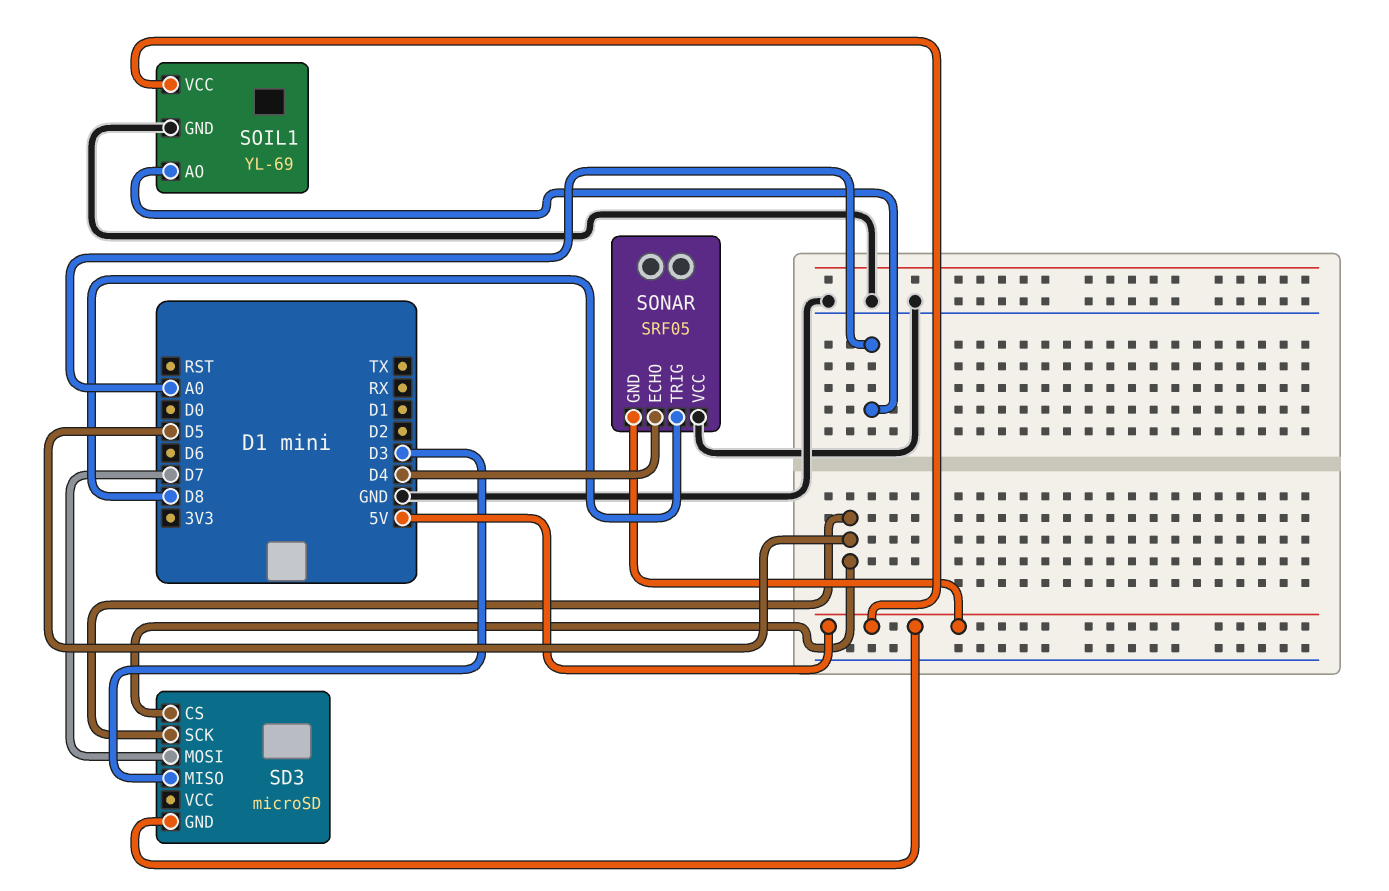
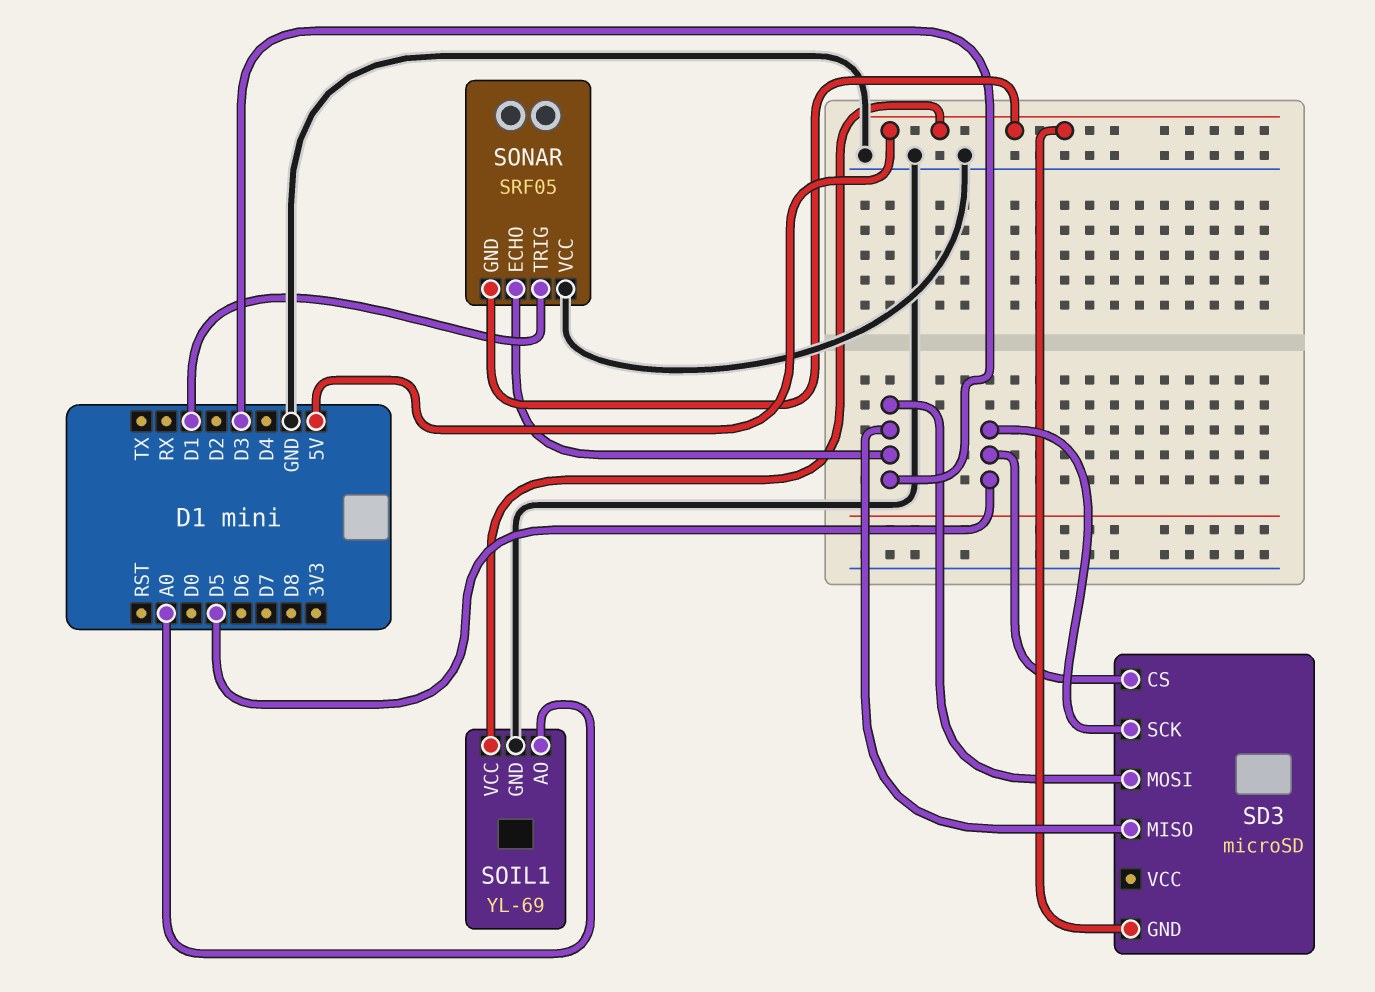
SD3 pin MOSI: D7 -> D3
SONAR pin ECHO: D4 -> D3
SONAR pin TRIG: D8 -> D1

